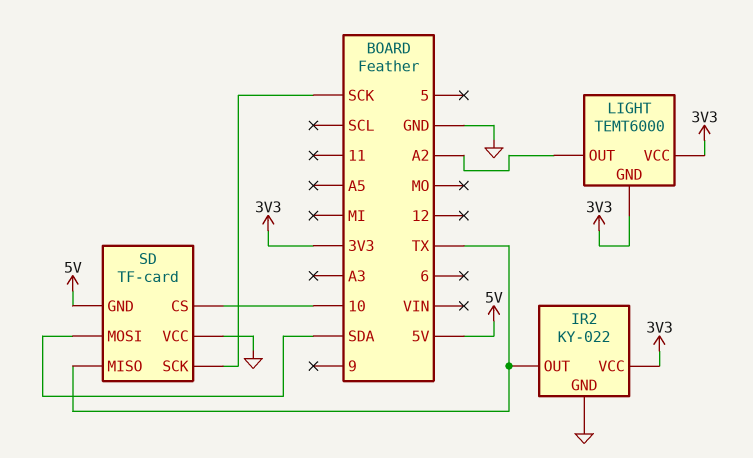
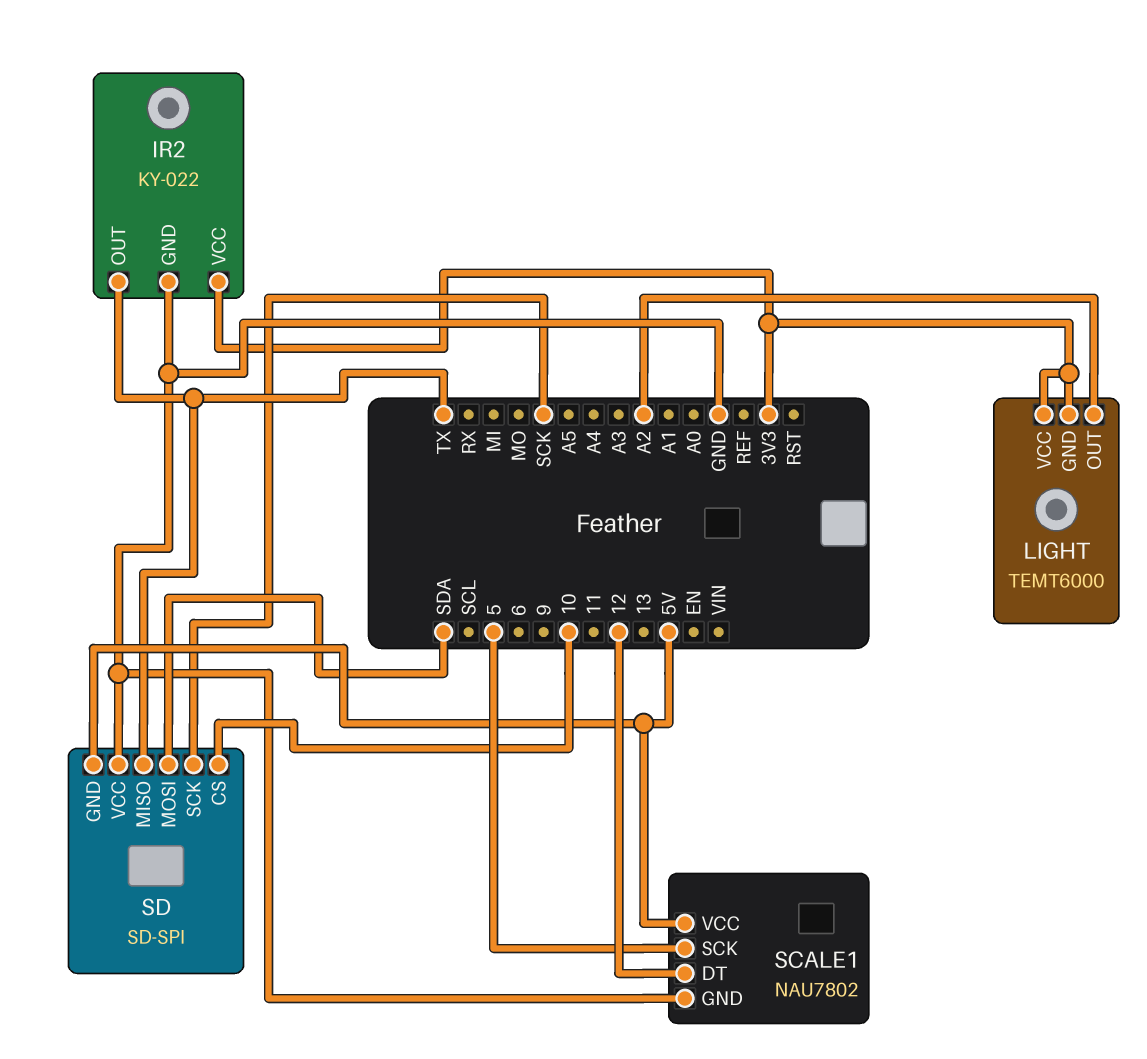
SCALE1: none -> NAU7802
SCALE1 pin DT: none -> 12
SCALE1 pin GND: none -> GND
SCALE1 pin SCK: none -> 5
SCALE1 pin VCC: none -> 5V
SD: TF-card -> SD-SPI

